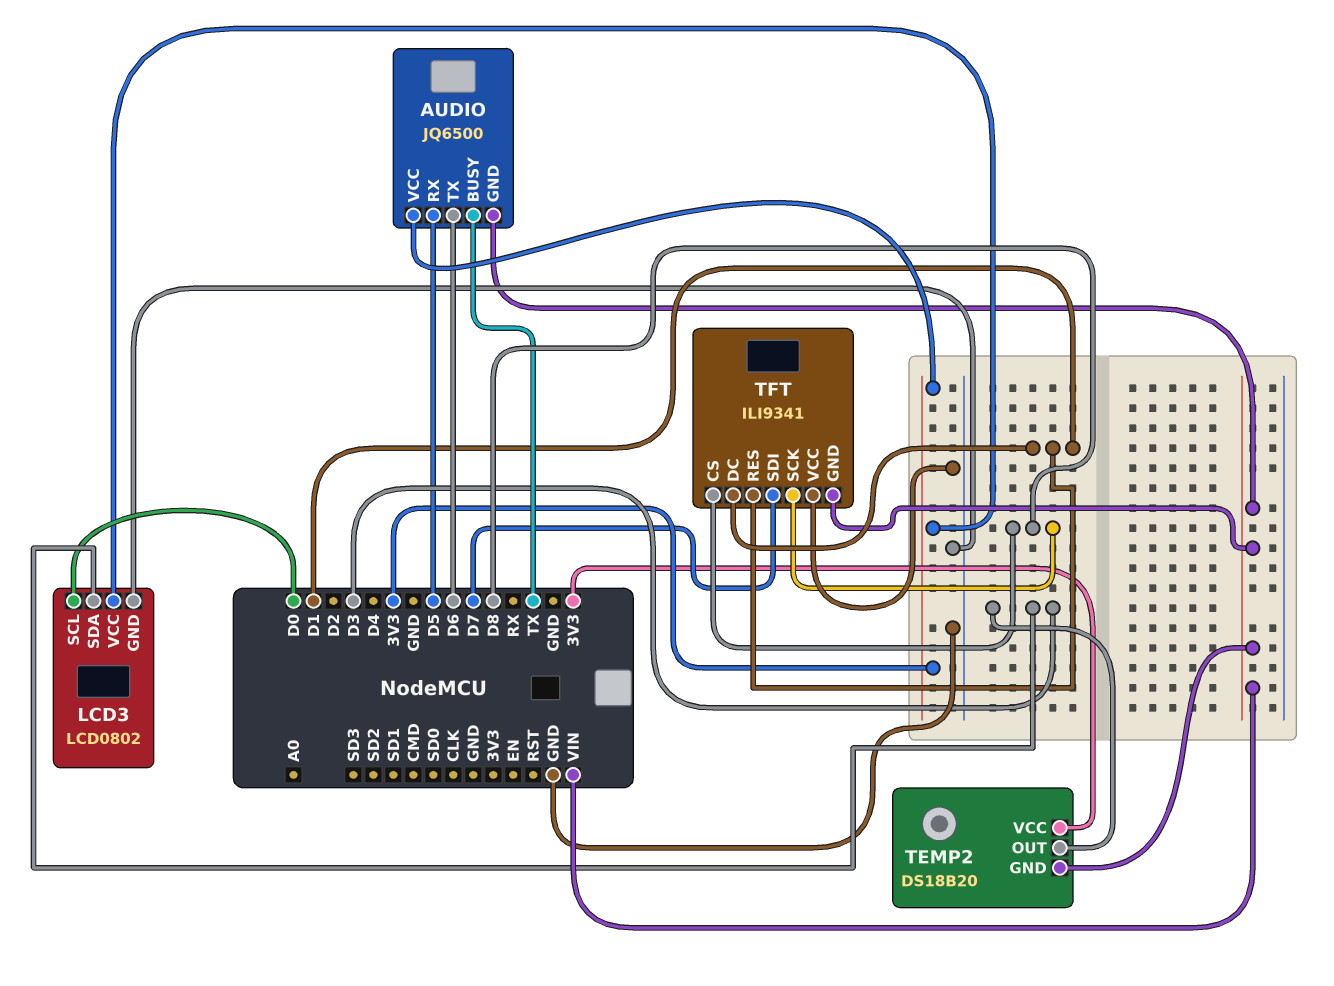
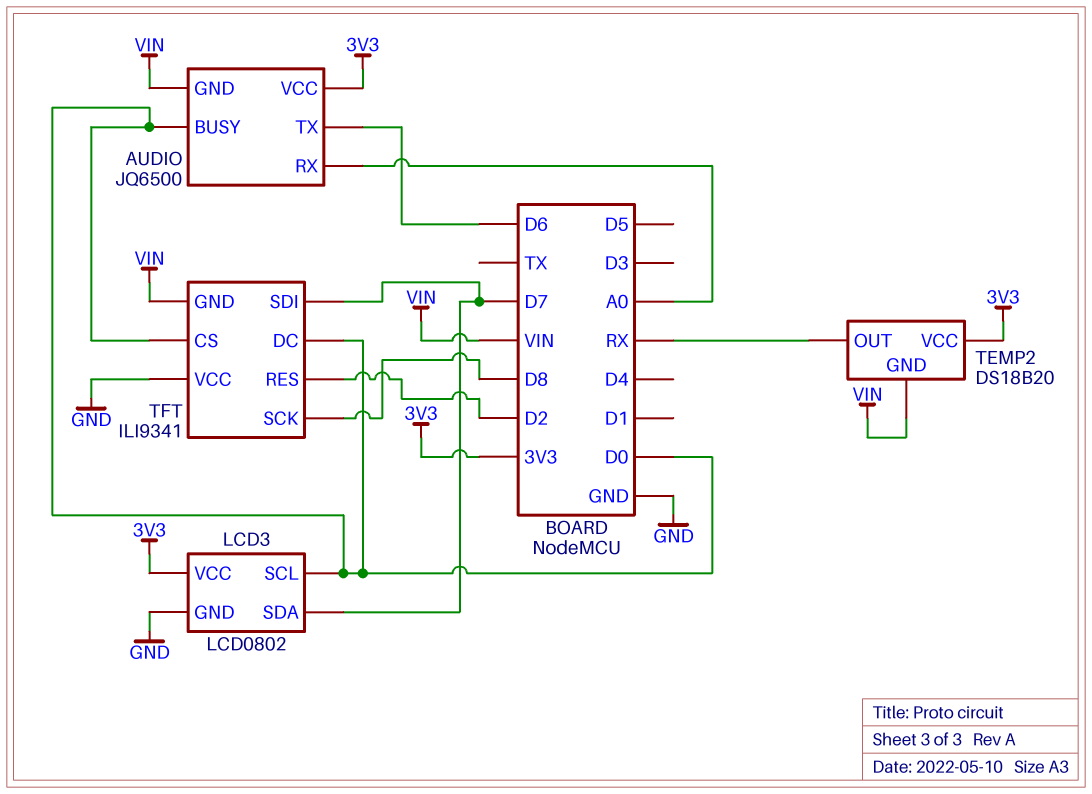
AUDIO pin BUSY: TX -> D0
AUDIO pin RX: D5 -> A0
LCD3 pin SDA: D3 -> D7
TEMP2 pin OUT: D3 -> RX
TFT pin CS: D8 -> D0
TFT pin DC: D1 -> D0
TFT pin RES: D1 -> D2

